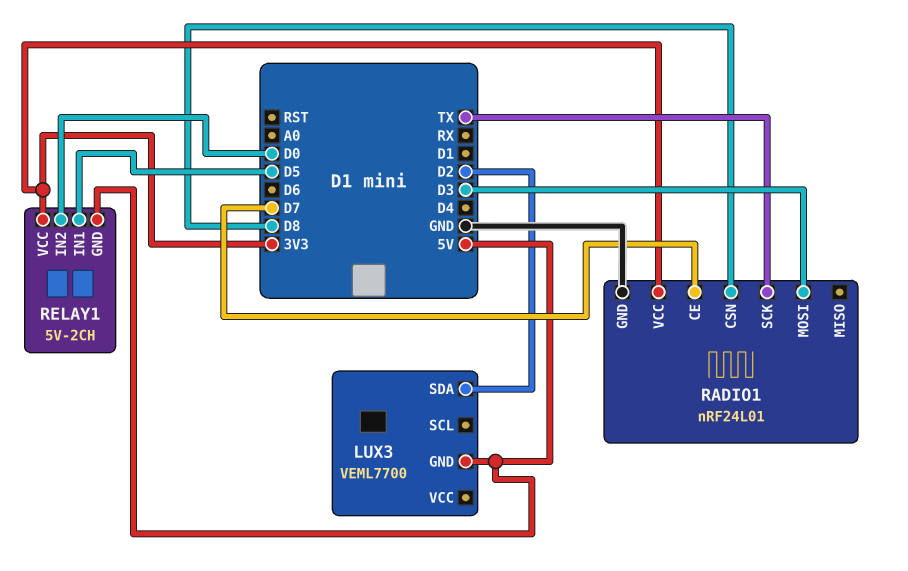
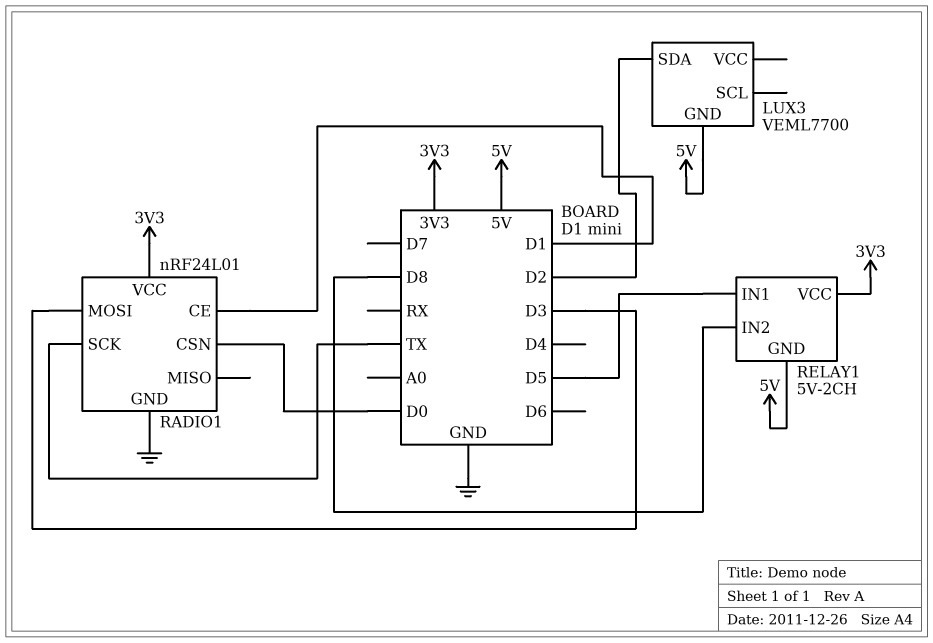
RADIO1 pin CE: D7 -> D1
RADIO1 pin CSN: D8 -> D0
RELAY1 pin IN2: D0 -> D8

